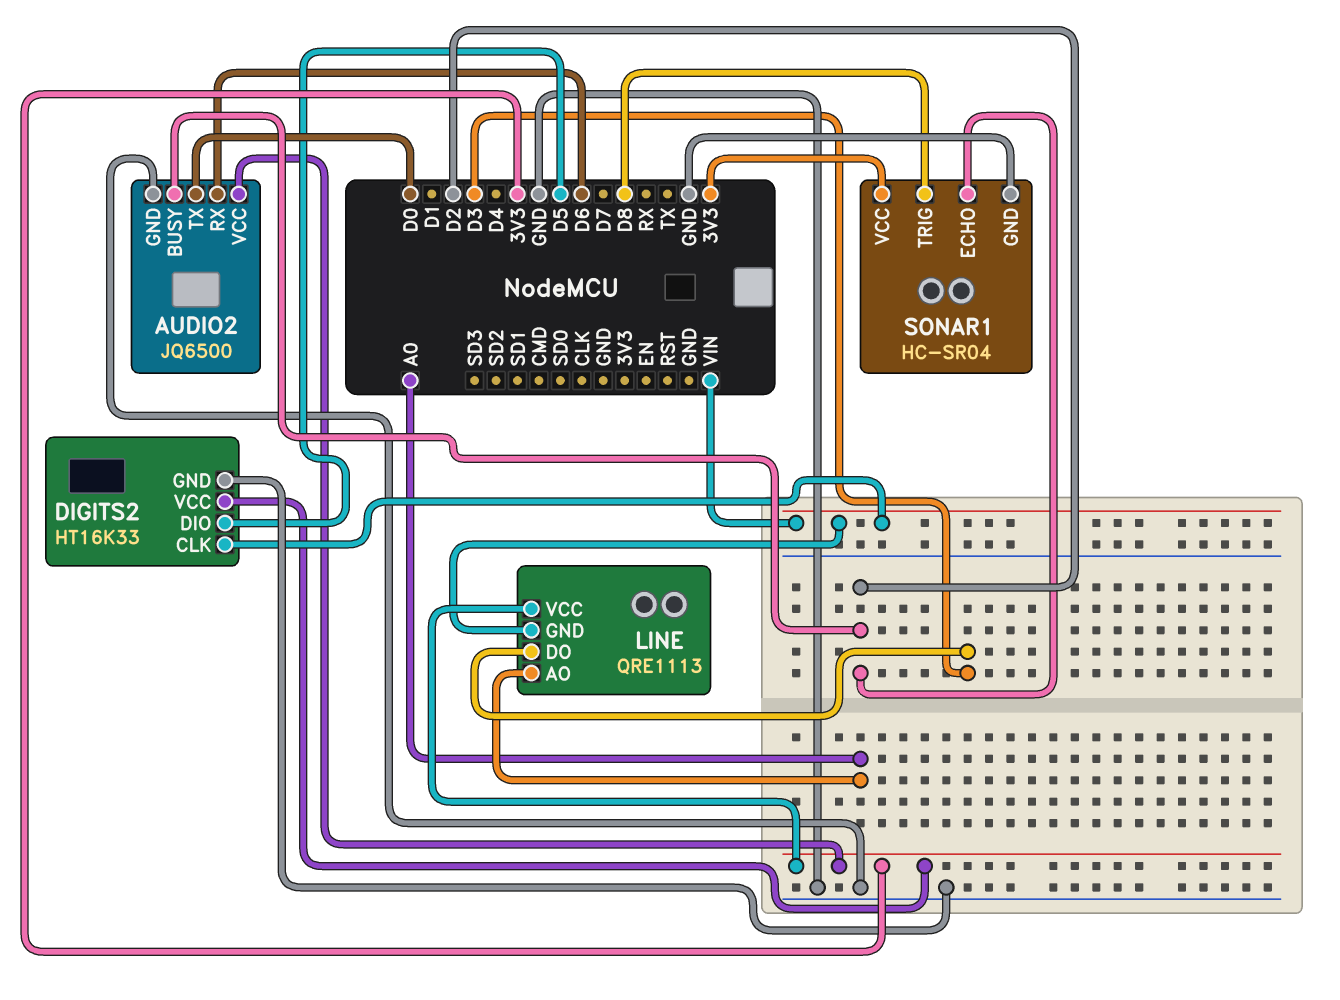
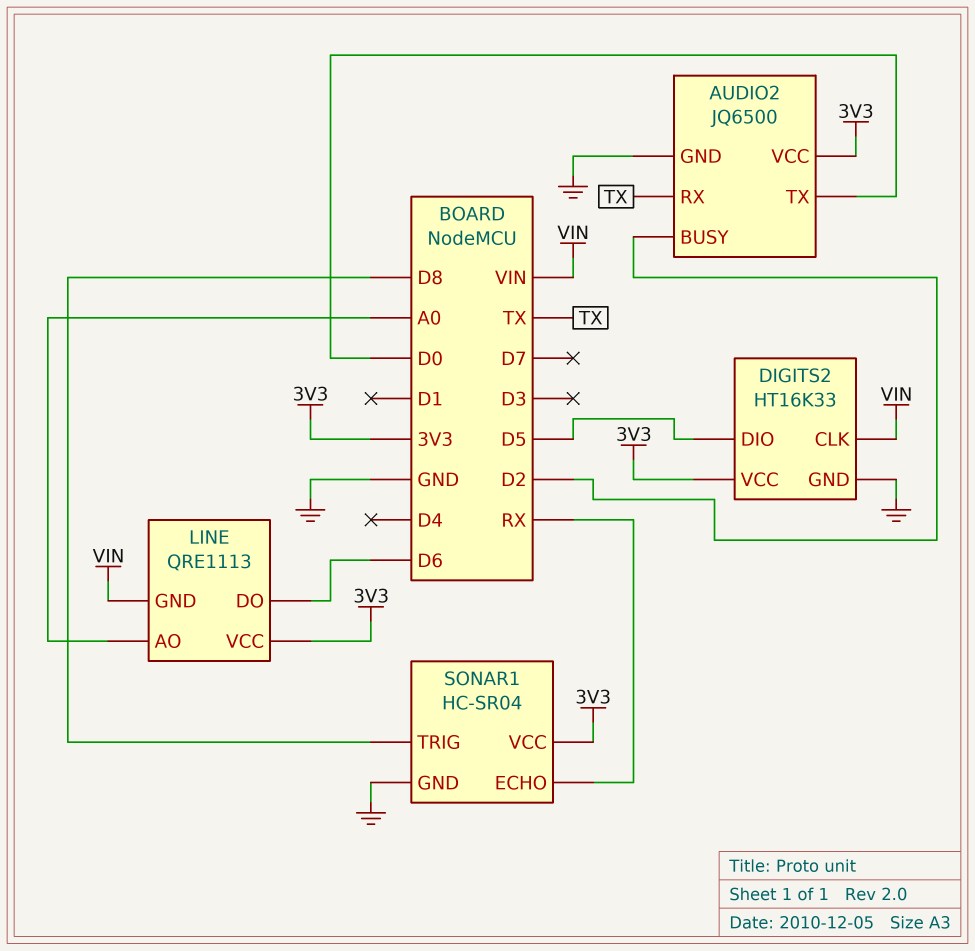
AUDIO2 pin RX: D6 -> TX
LINE pin DO: D3 -> D6
SONAR1 pin ECHO: D2 -> RX

